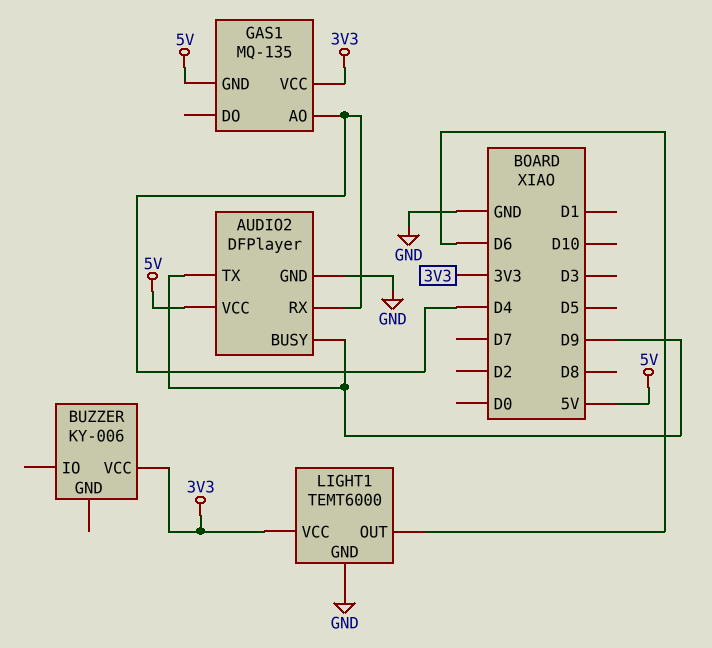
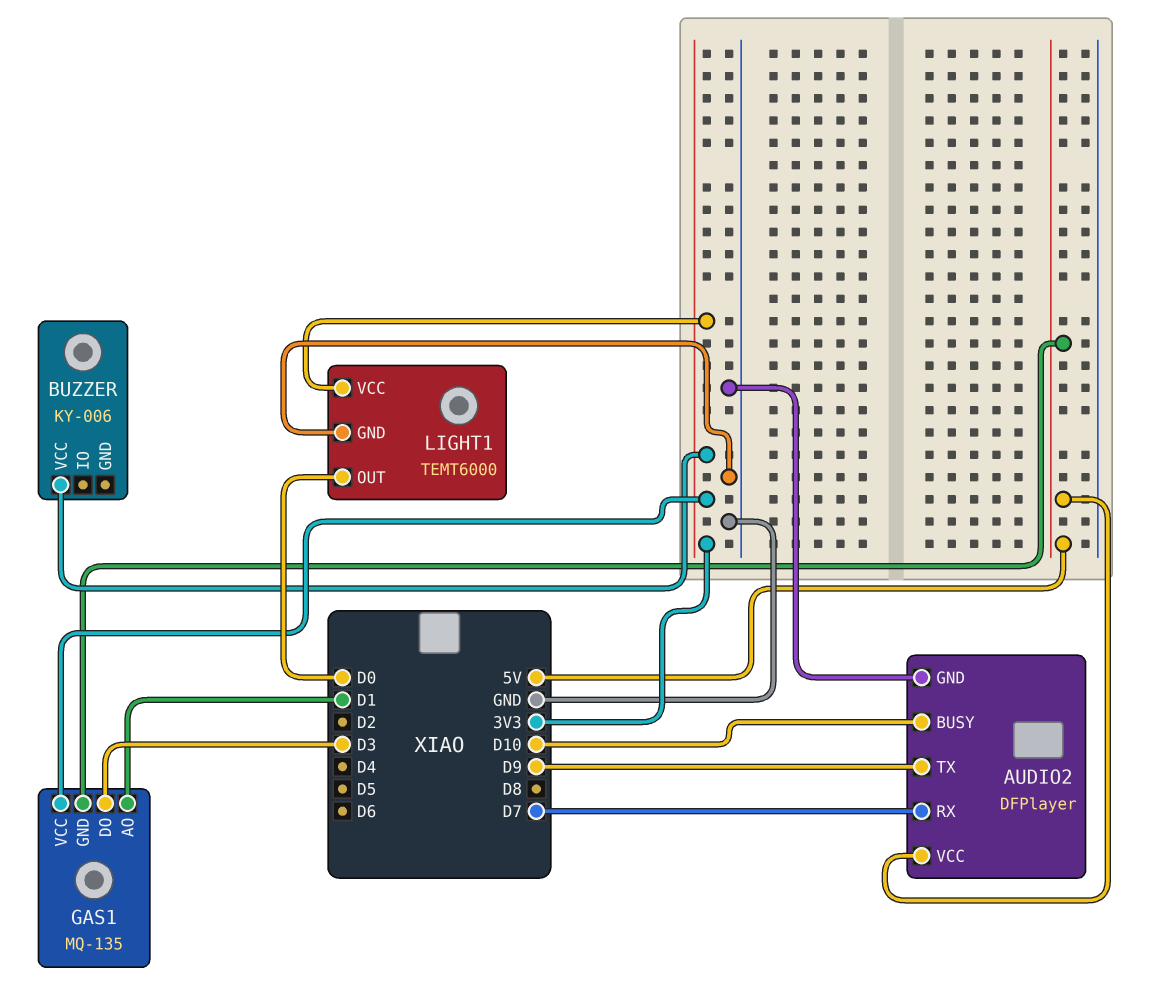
AUDIO2 pin BUSY: D9 -> D10
AUDIO2 pin RX: D4 -> D7
GAS1 pin AO: D4 -> D1
GAS1 pin DO: none -> D3
LIGHT1 pin OUT: D6 -> D0

